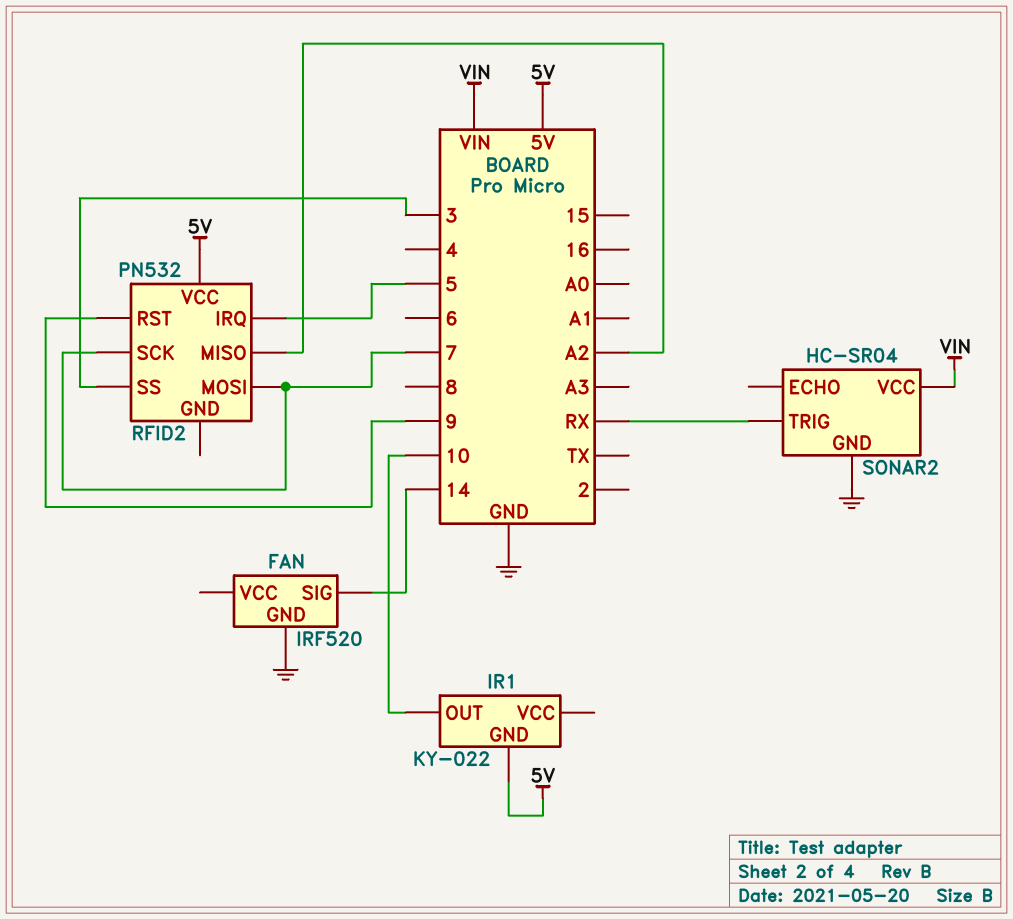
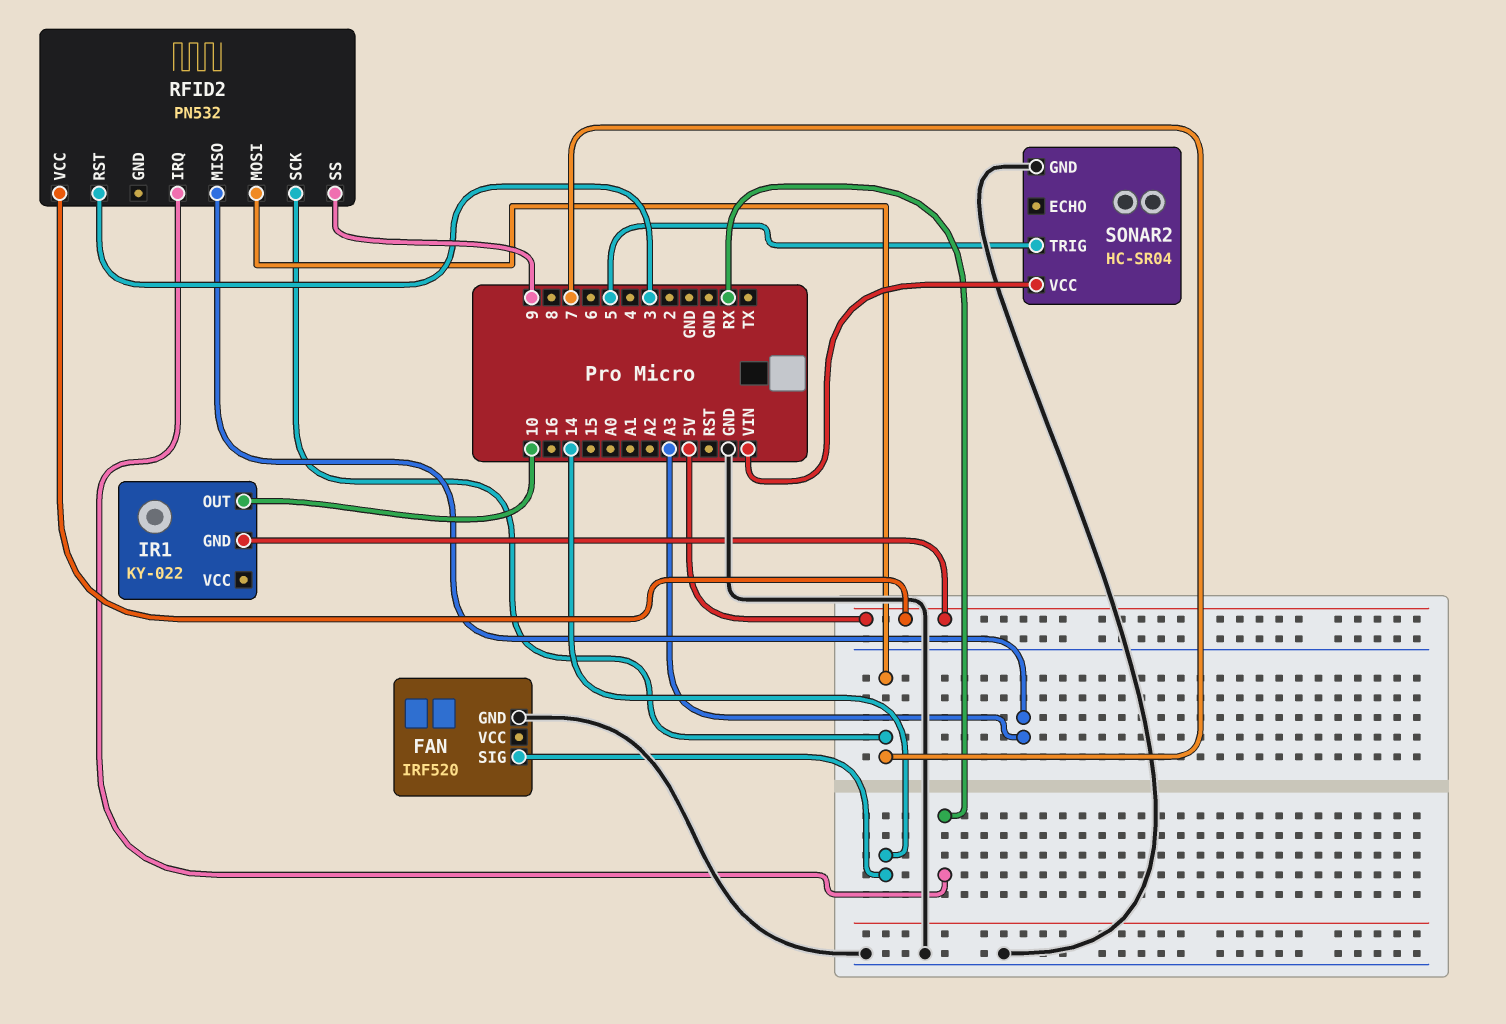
RFID2 pin IRQ: 5 -> RX
RFID2 pin MISO: A2 -> A3
RFID2 pin RST: 9 -> 3
RFID2 pin SS: 3 -> 9
SONAR2 pin TRIG: RX -> 5

